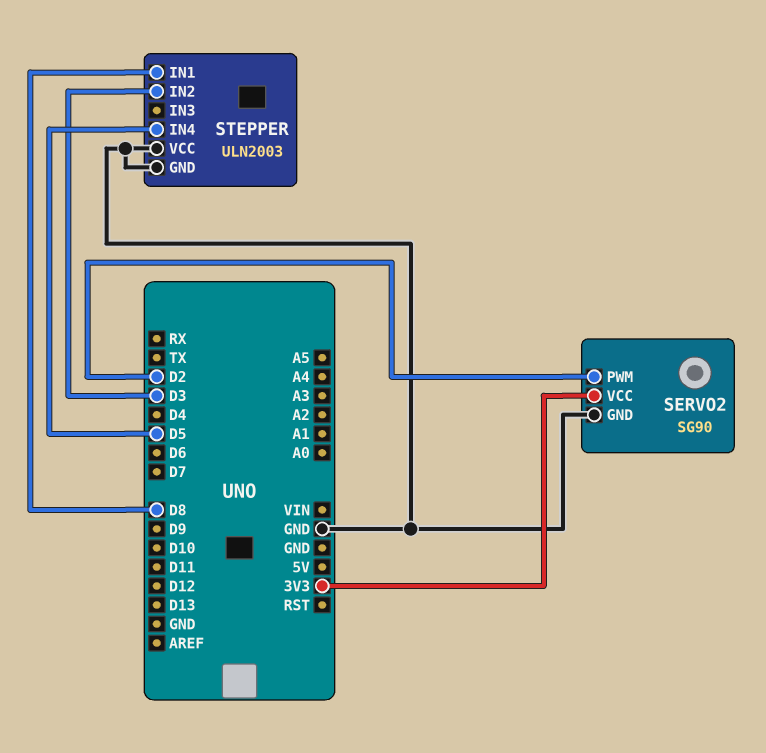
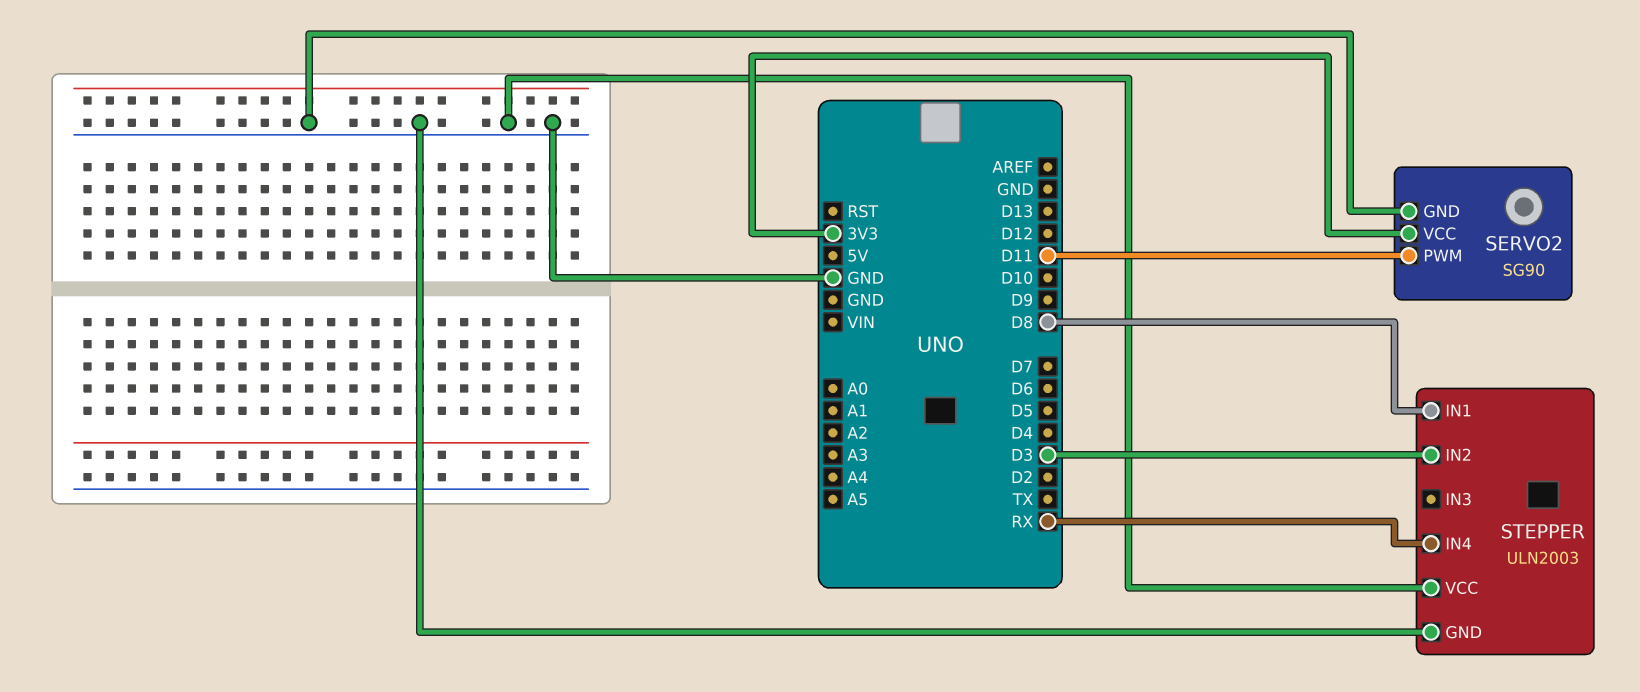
SERVO2 pin PWM: D2 -> D11
STEPPER pin IN4: D5 -> RX

